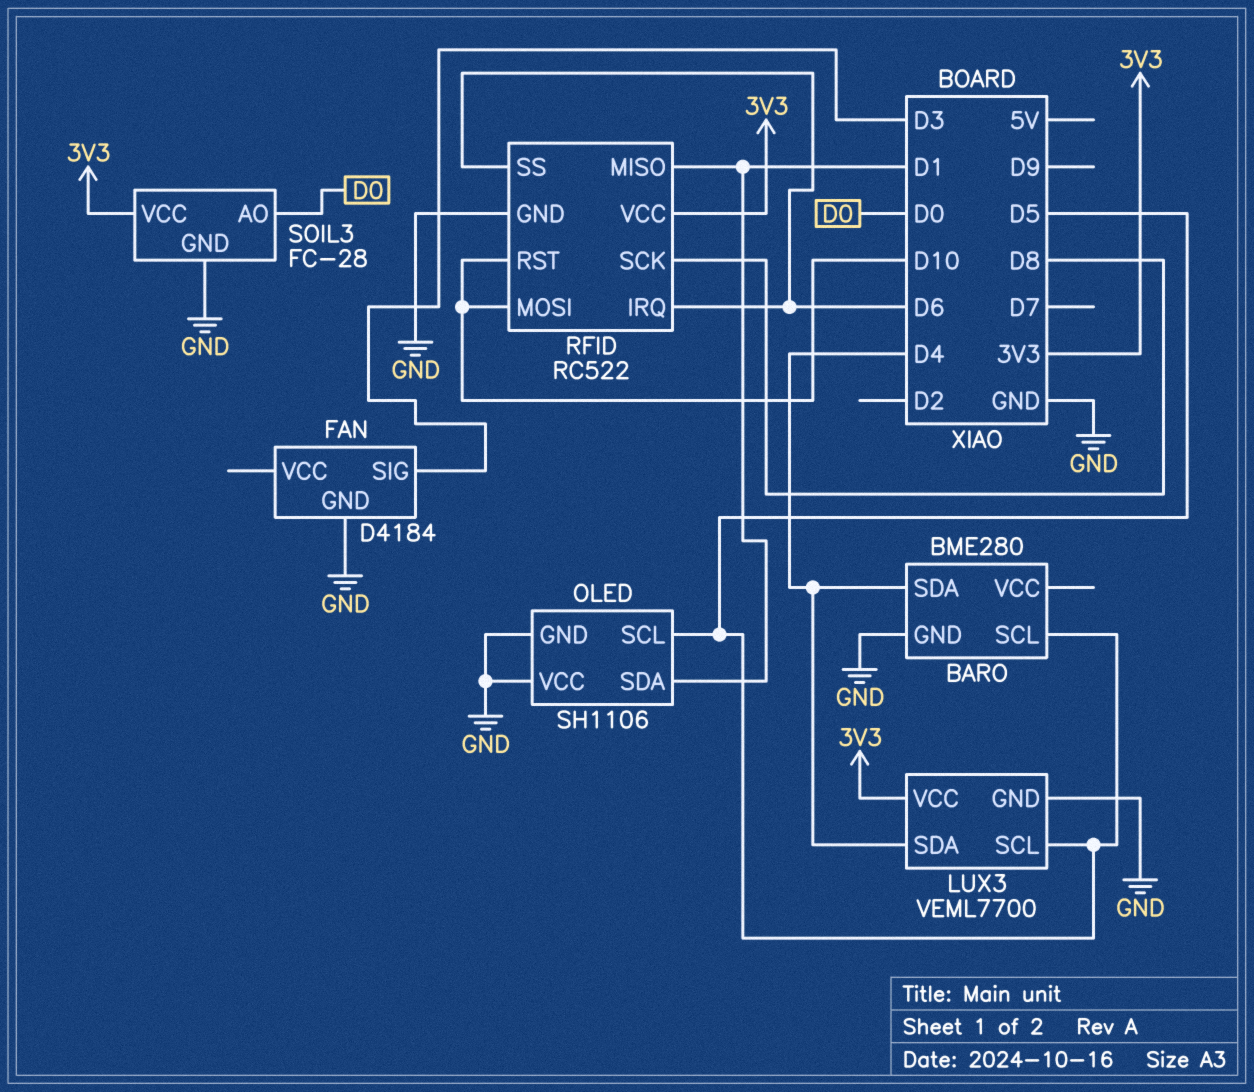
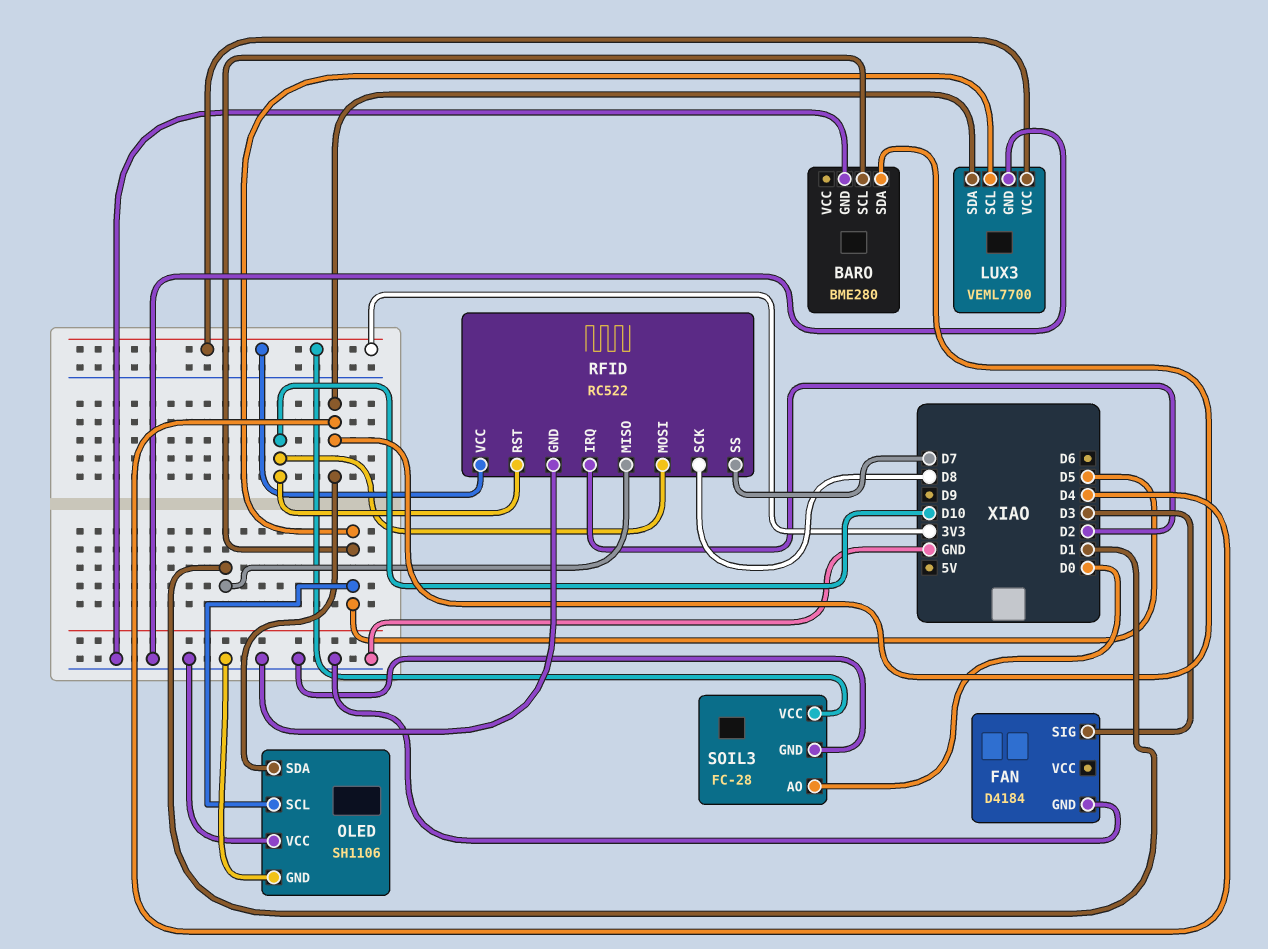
OLED pin SDA: D1 -> D4
RFID pin IRQ: D6 -> D2
RFID pin SS: D6 -> D7

